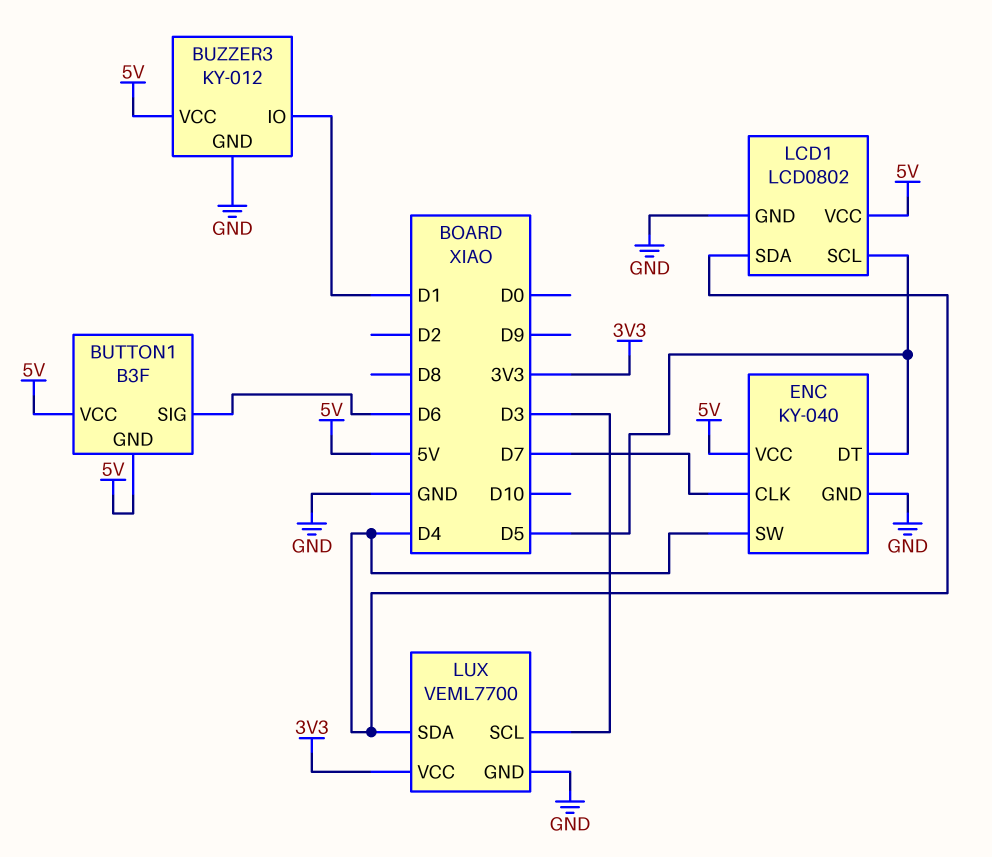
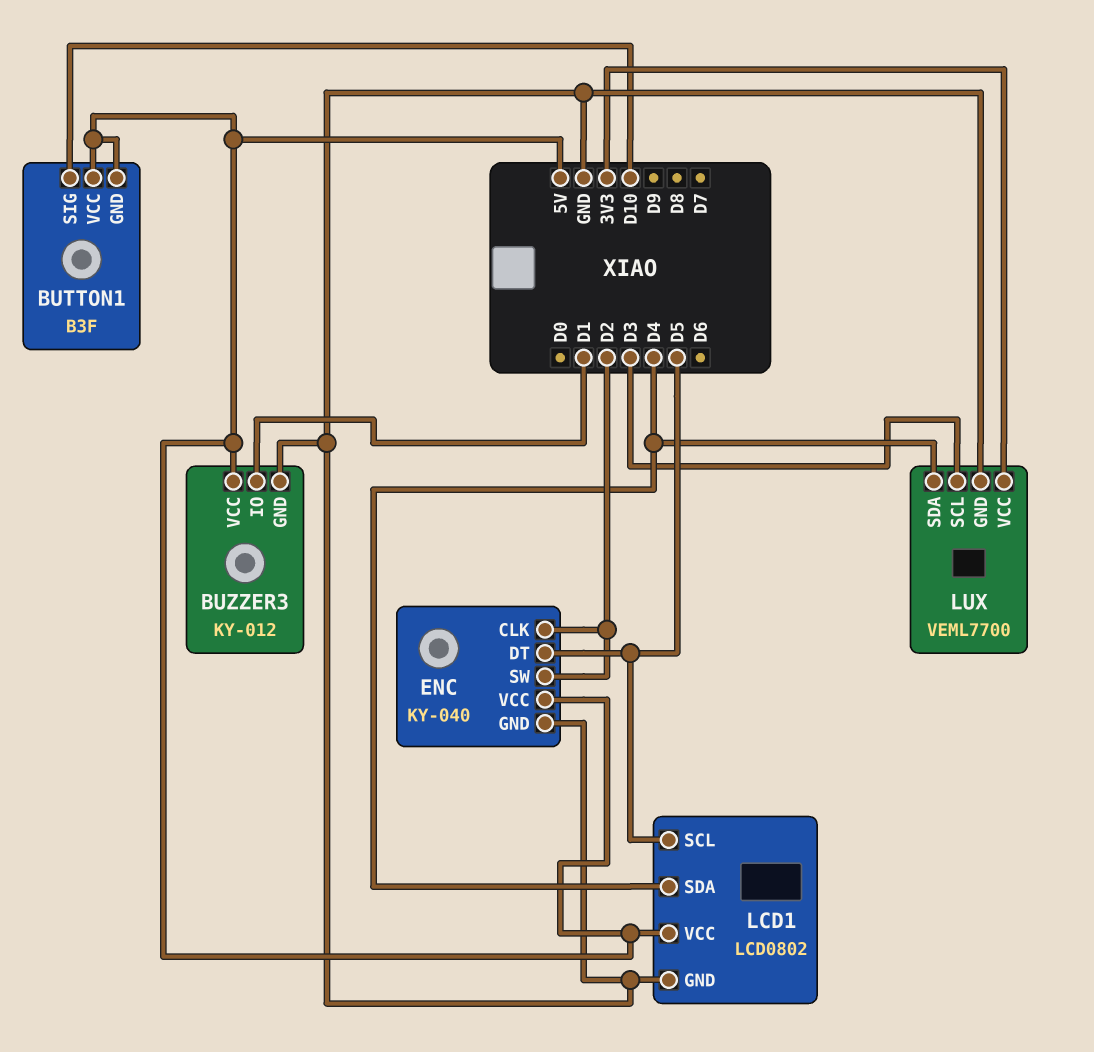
BUTTON1 pin SIG: D6 -> D10
ENC pin CLK: D7 -> D2
ENC pin SW: D4 -> D2

